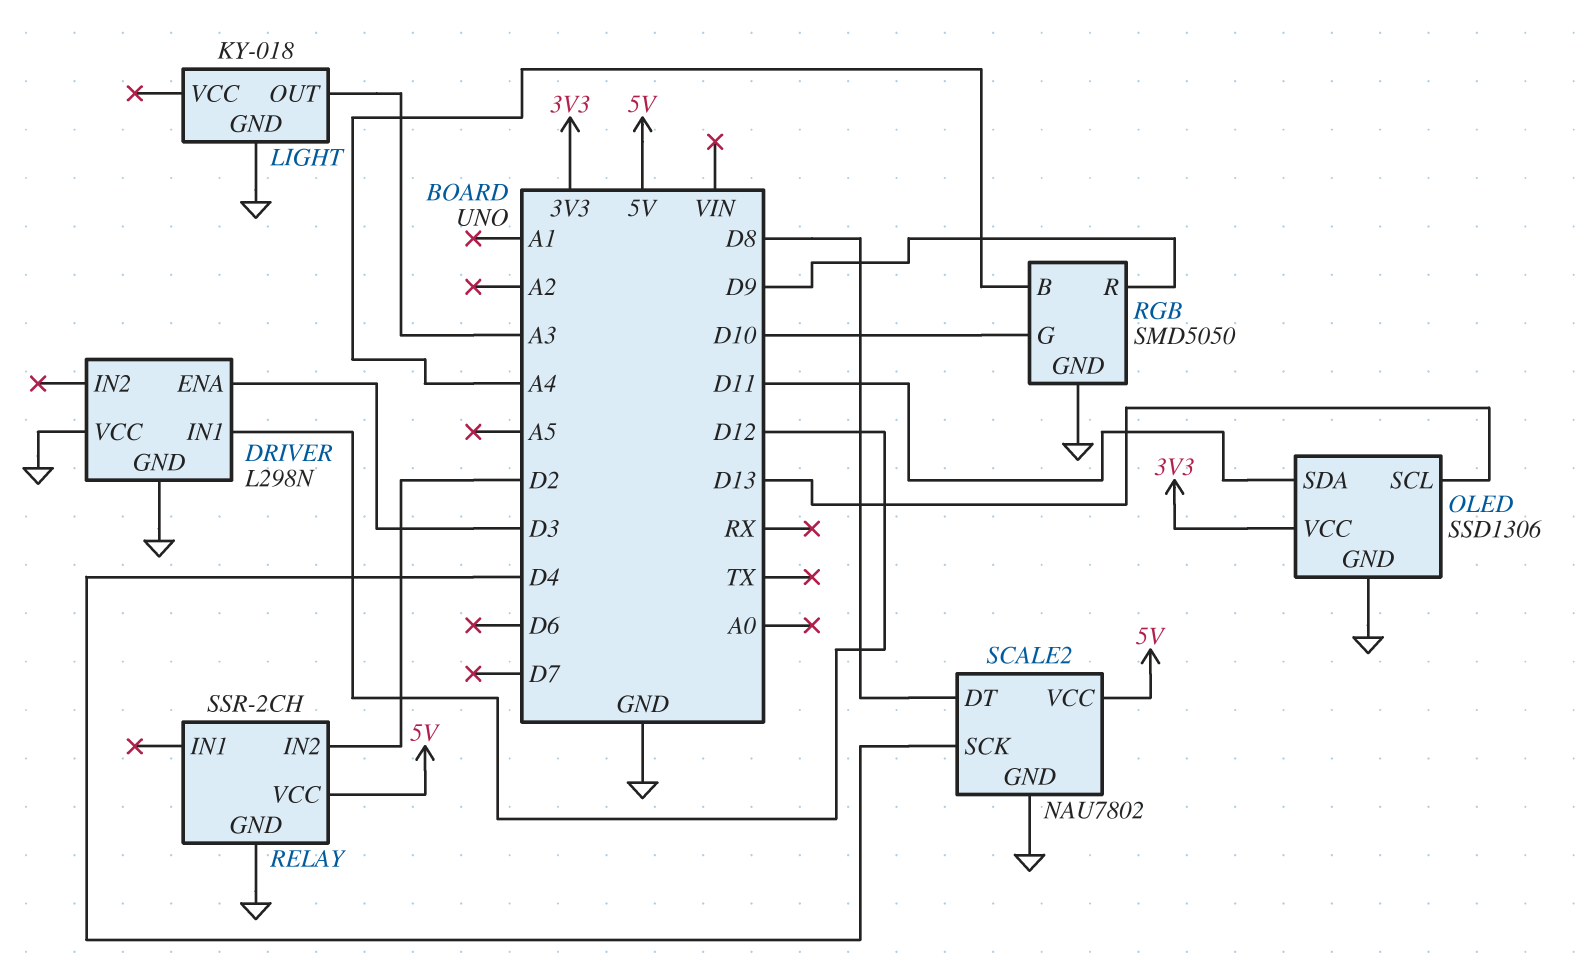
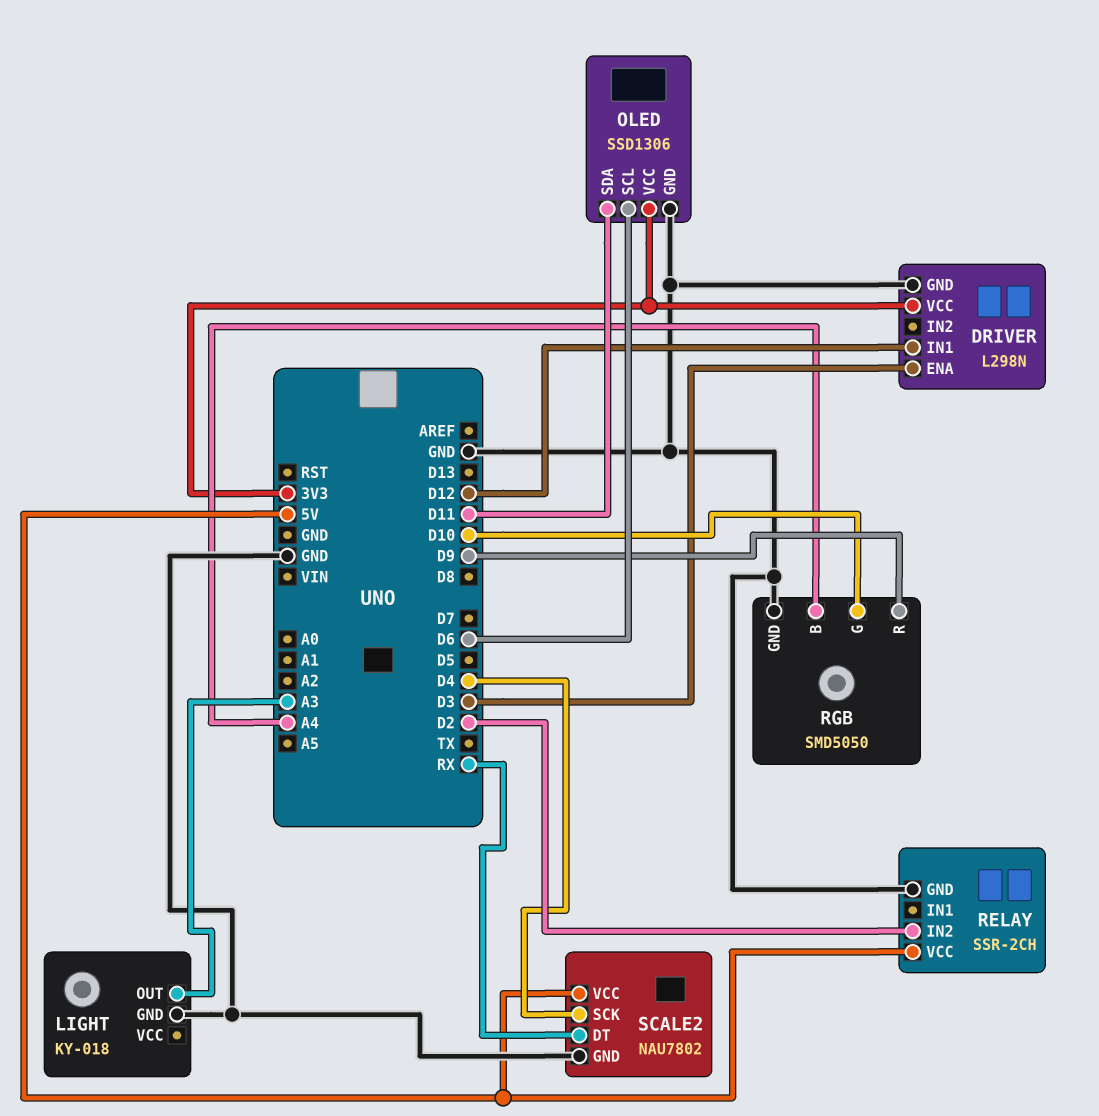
DRIVER pin VCC: GND -> 3V3
OLED pin SCL: D13 -> D6
SCALE2 pin DT: D8 -> RX

